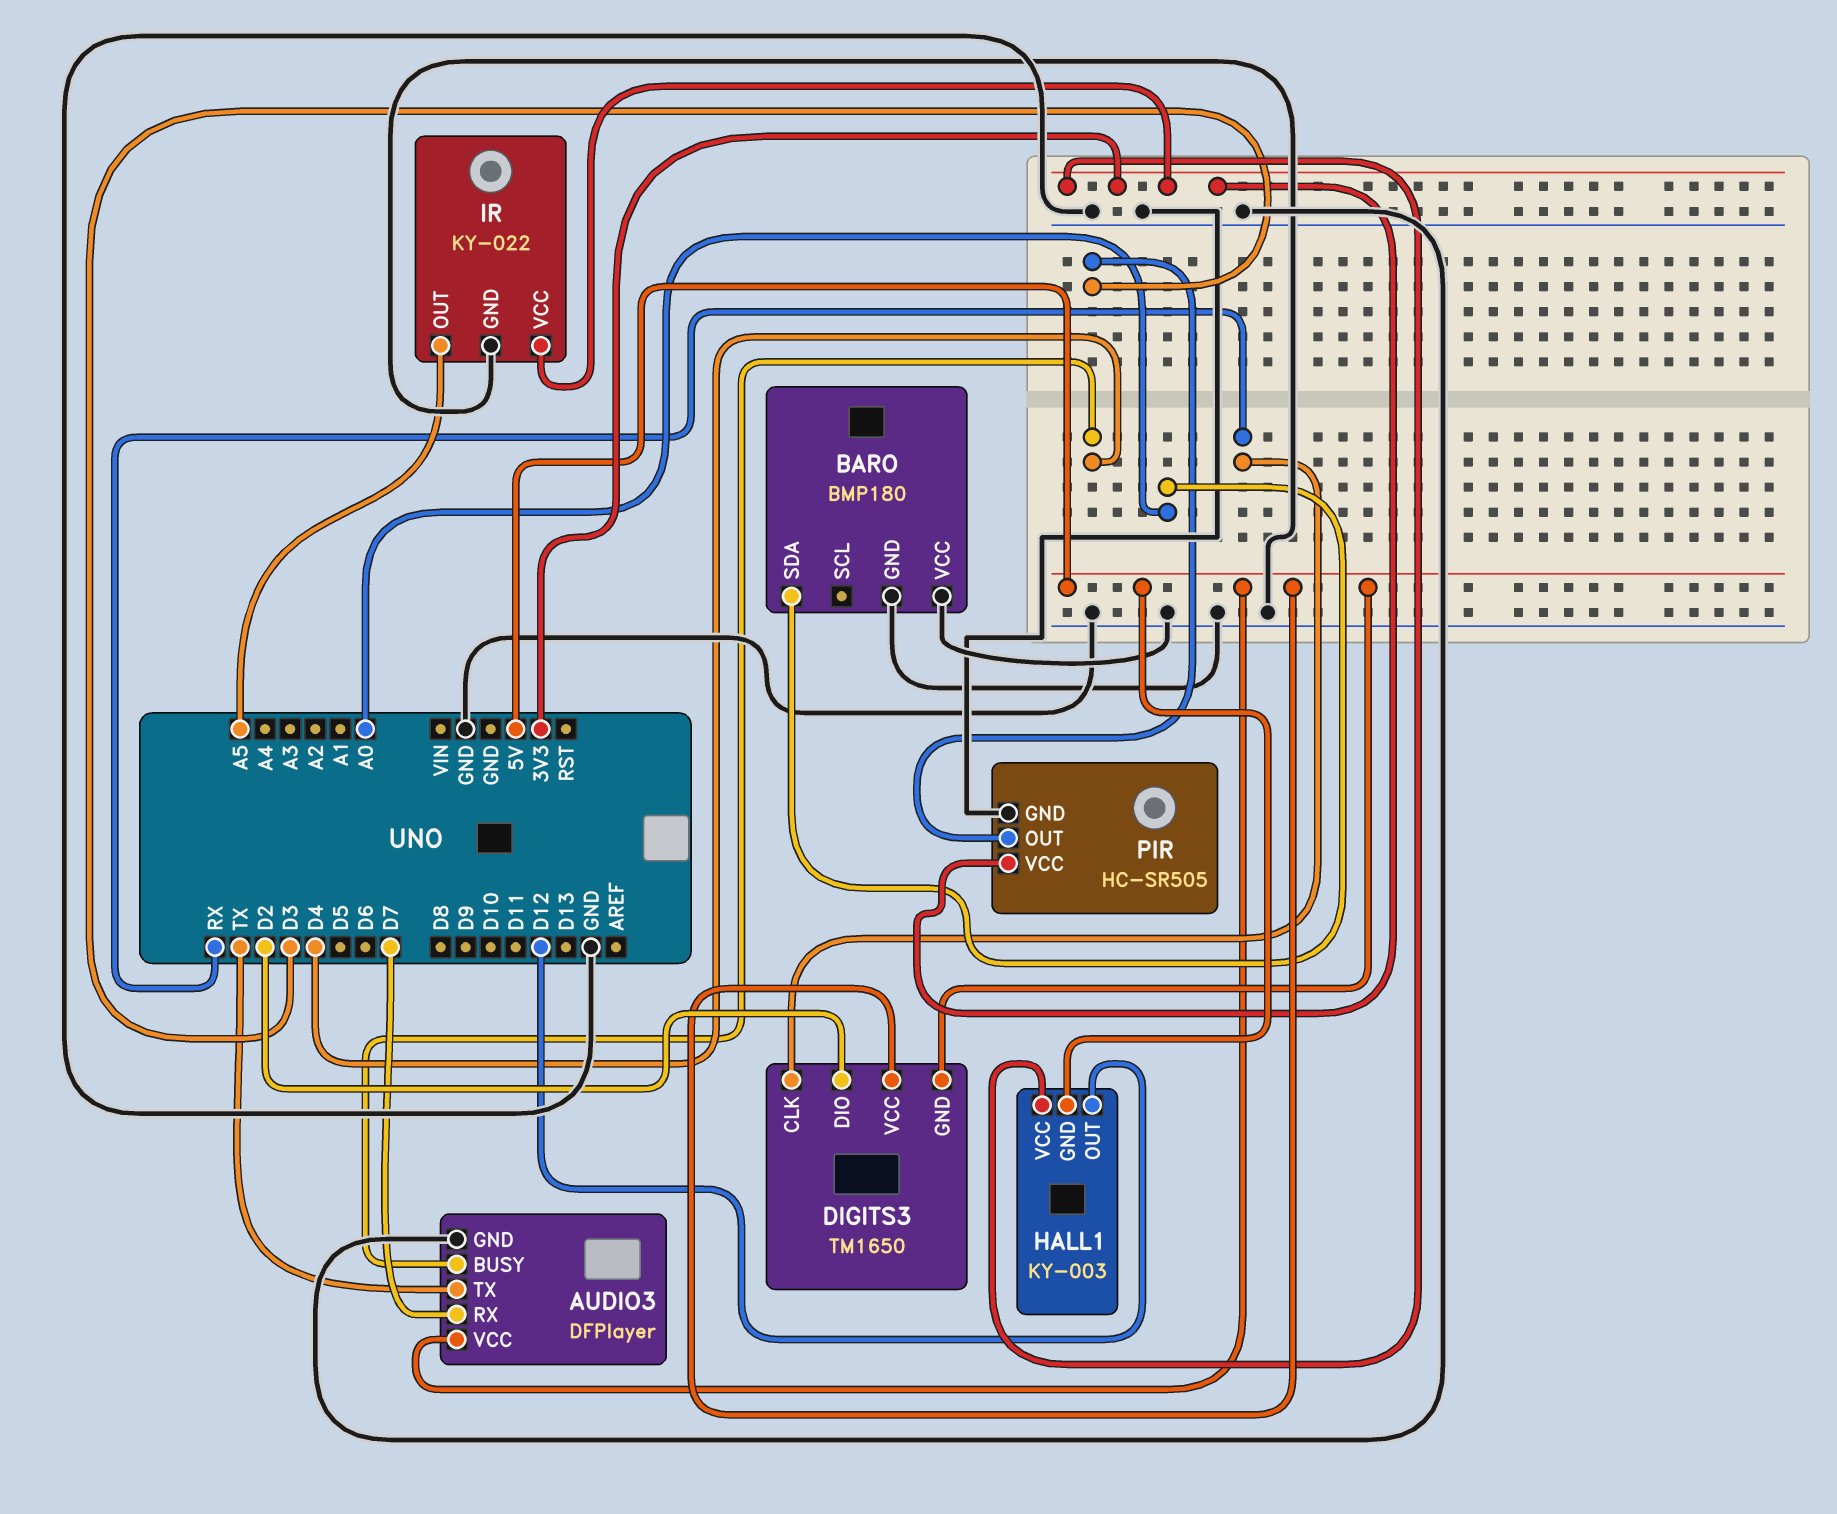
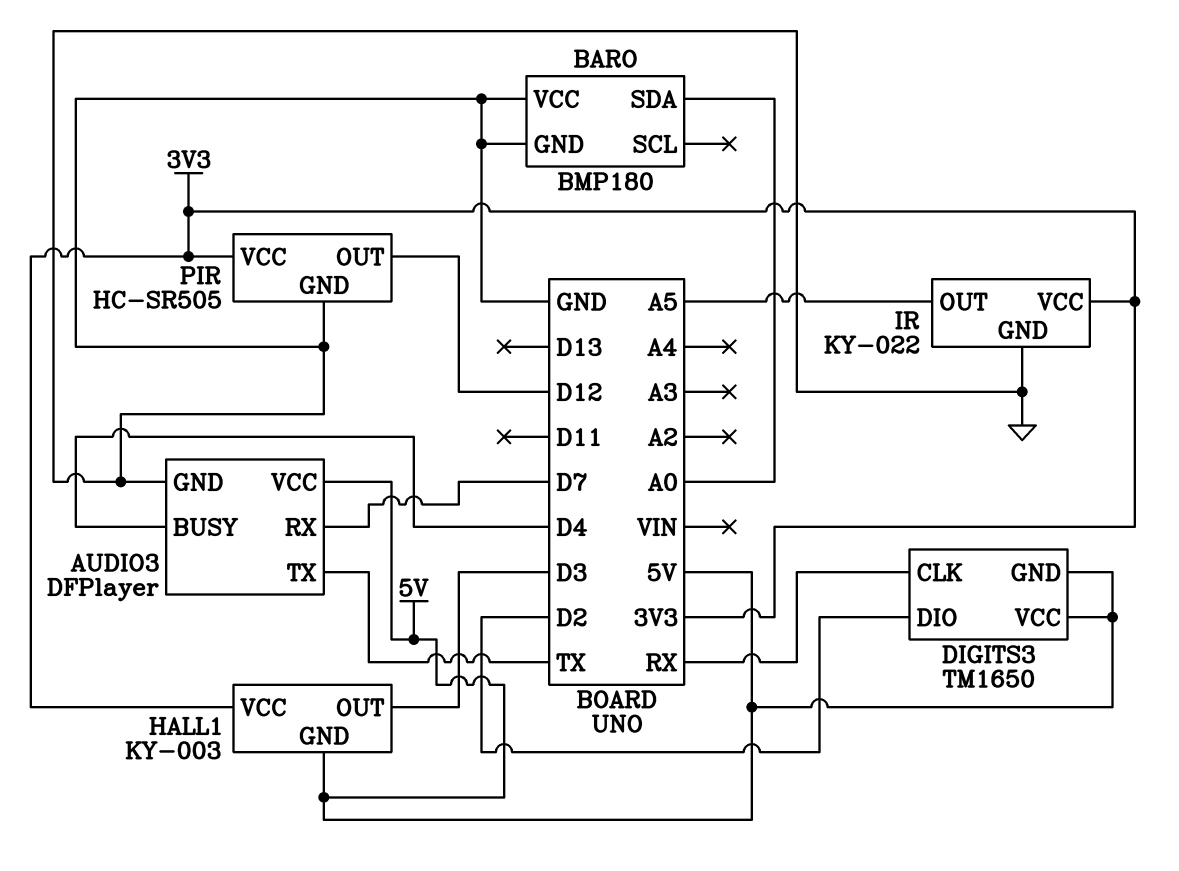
HALL1 pin OUT: D12 -> D3
PIR pin OUT: D3 -> D12

